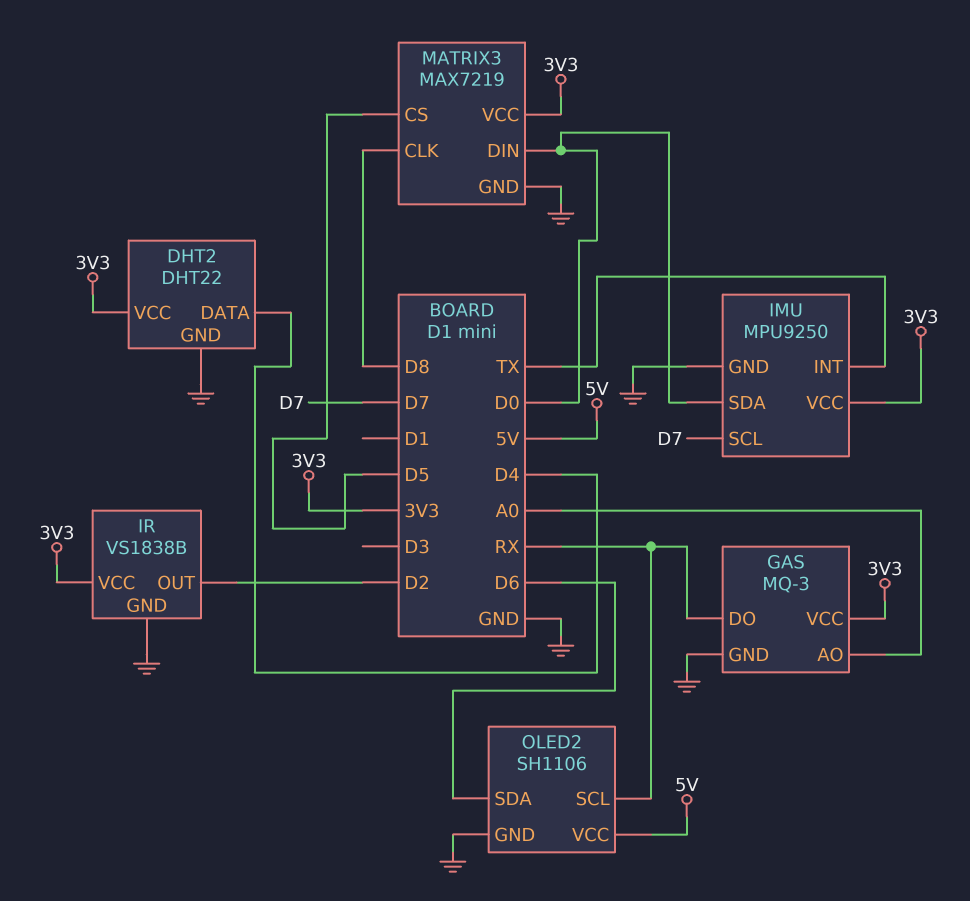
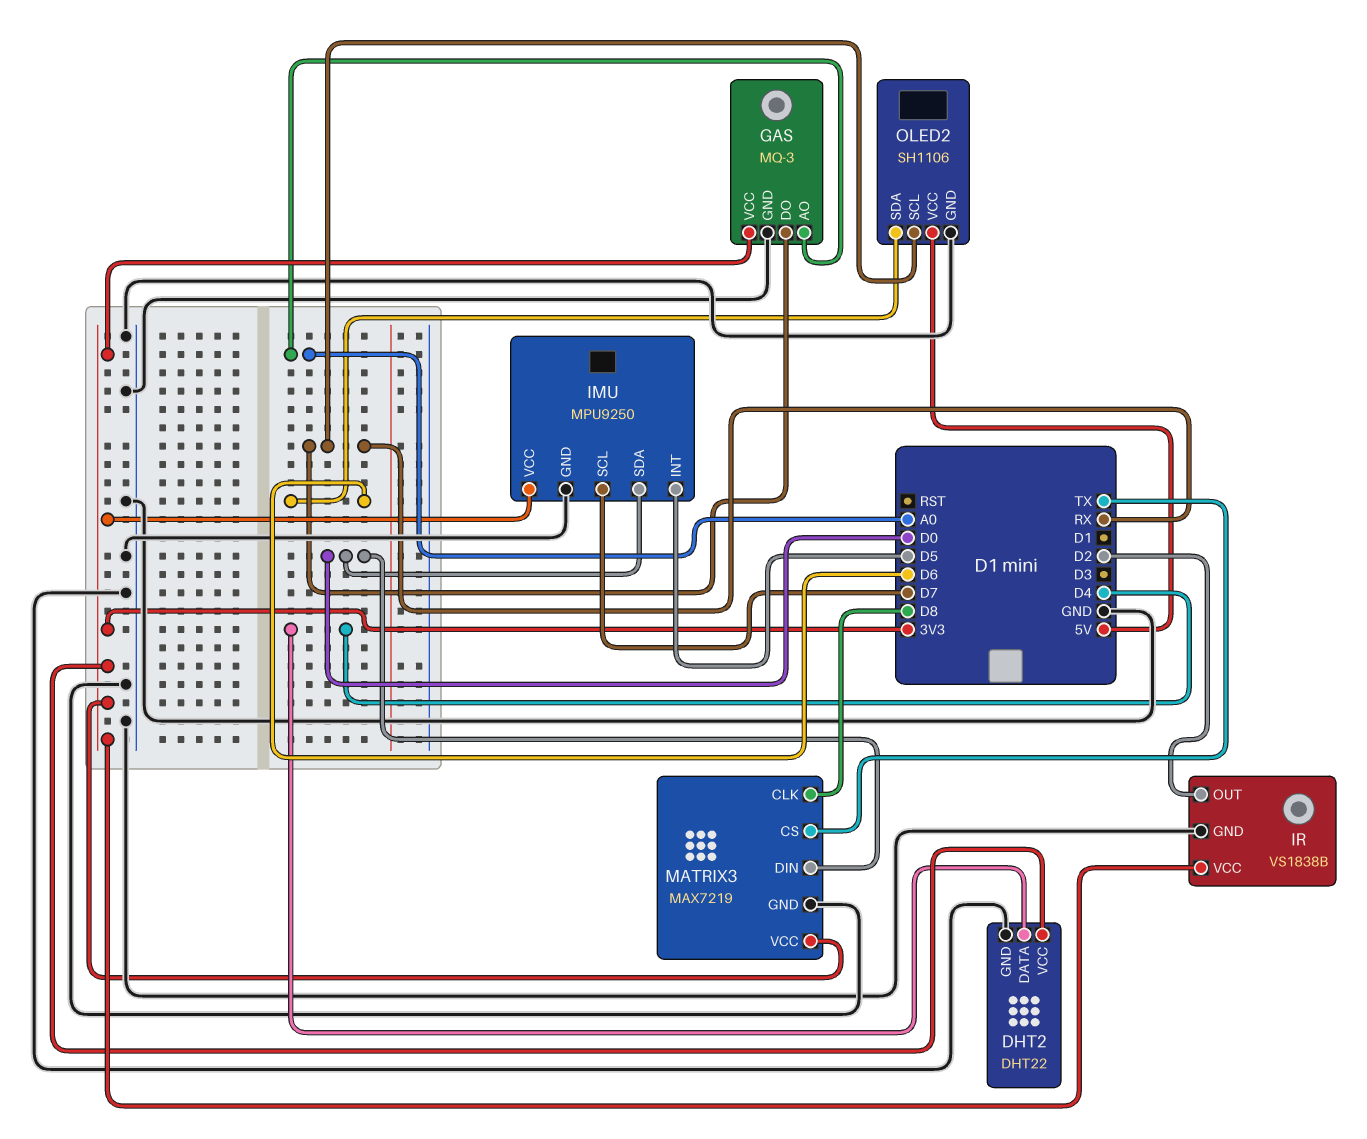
IMU pin INT: TX -> D5
MATRIX3 pin CS: D5 -> TX

